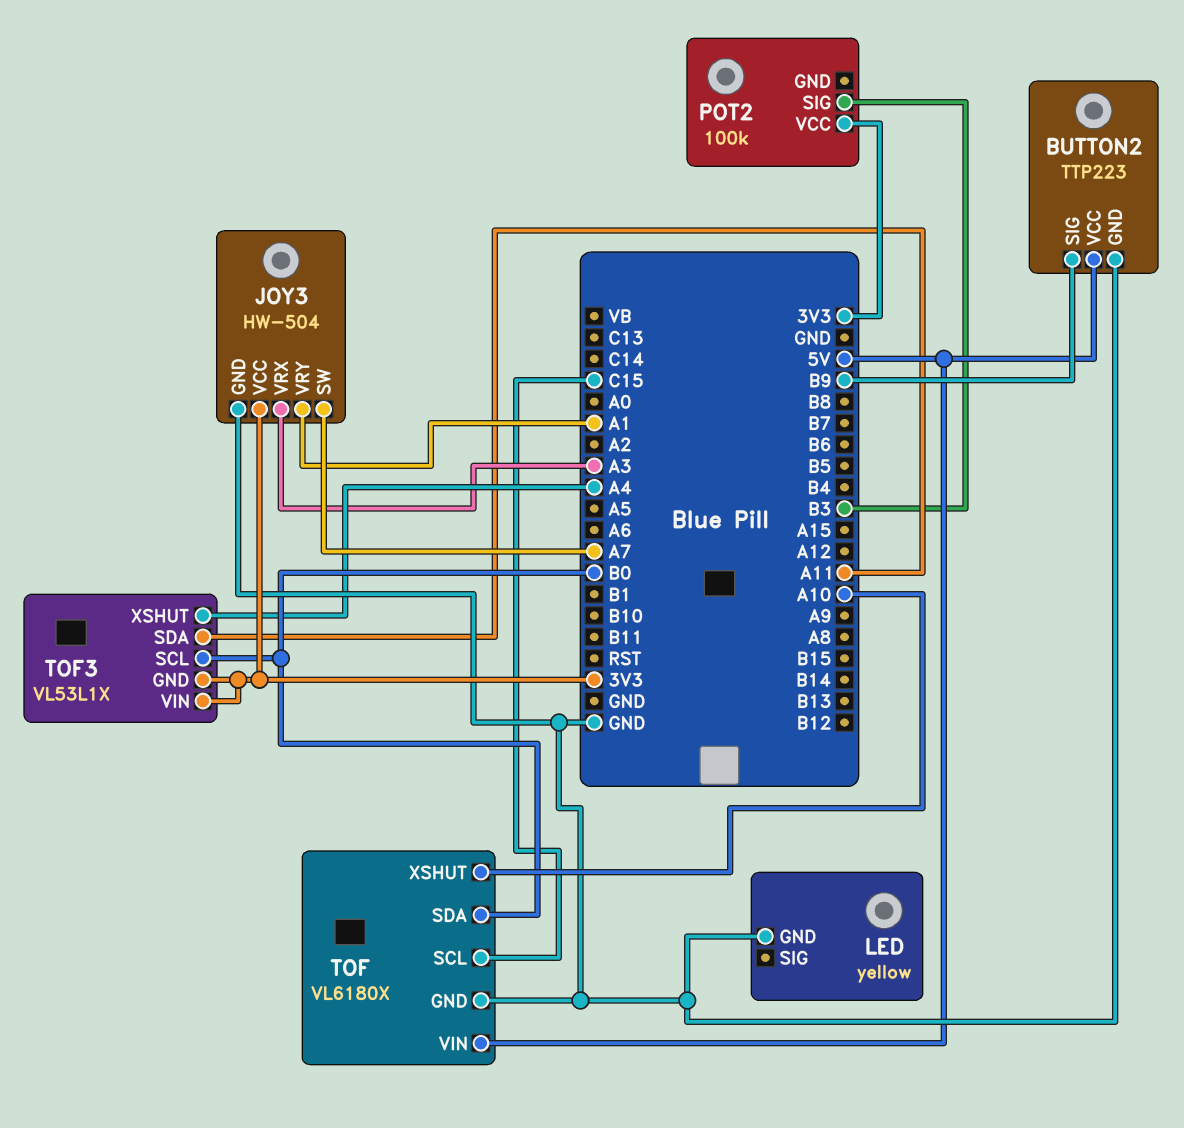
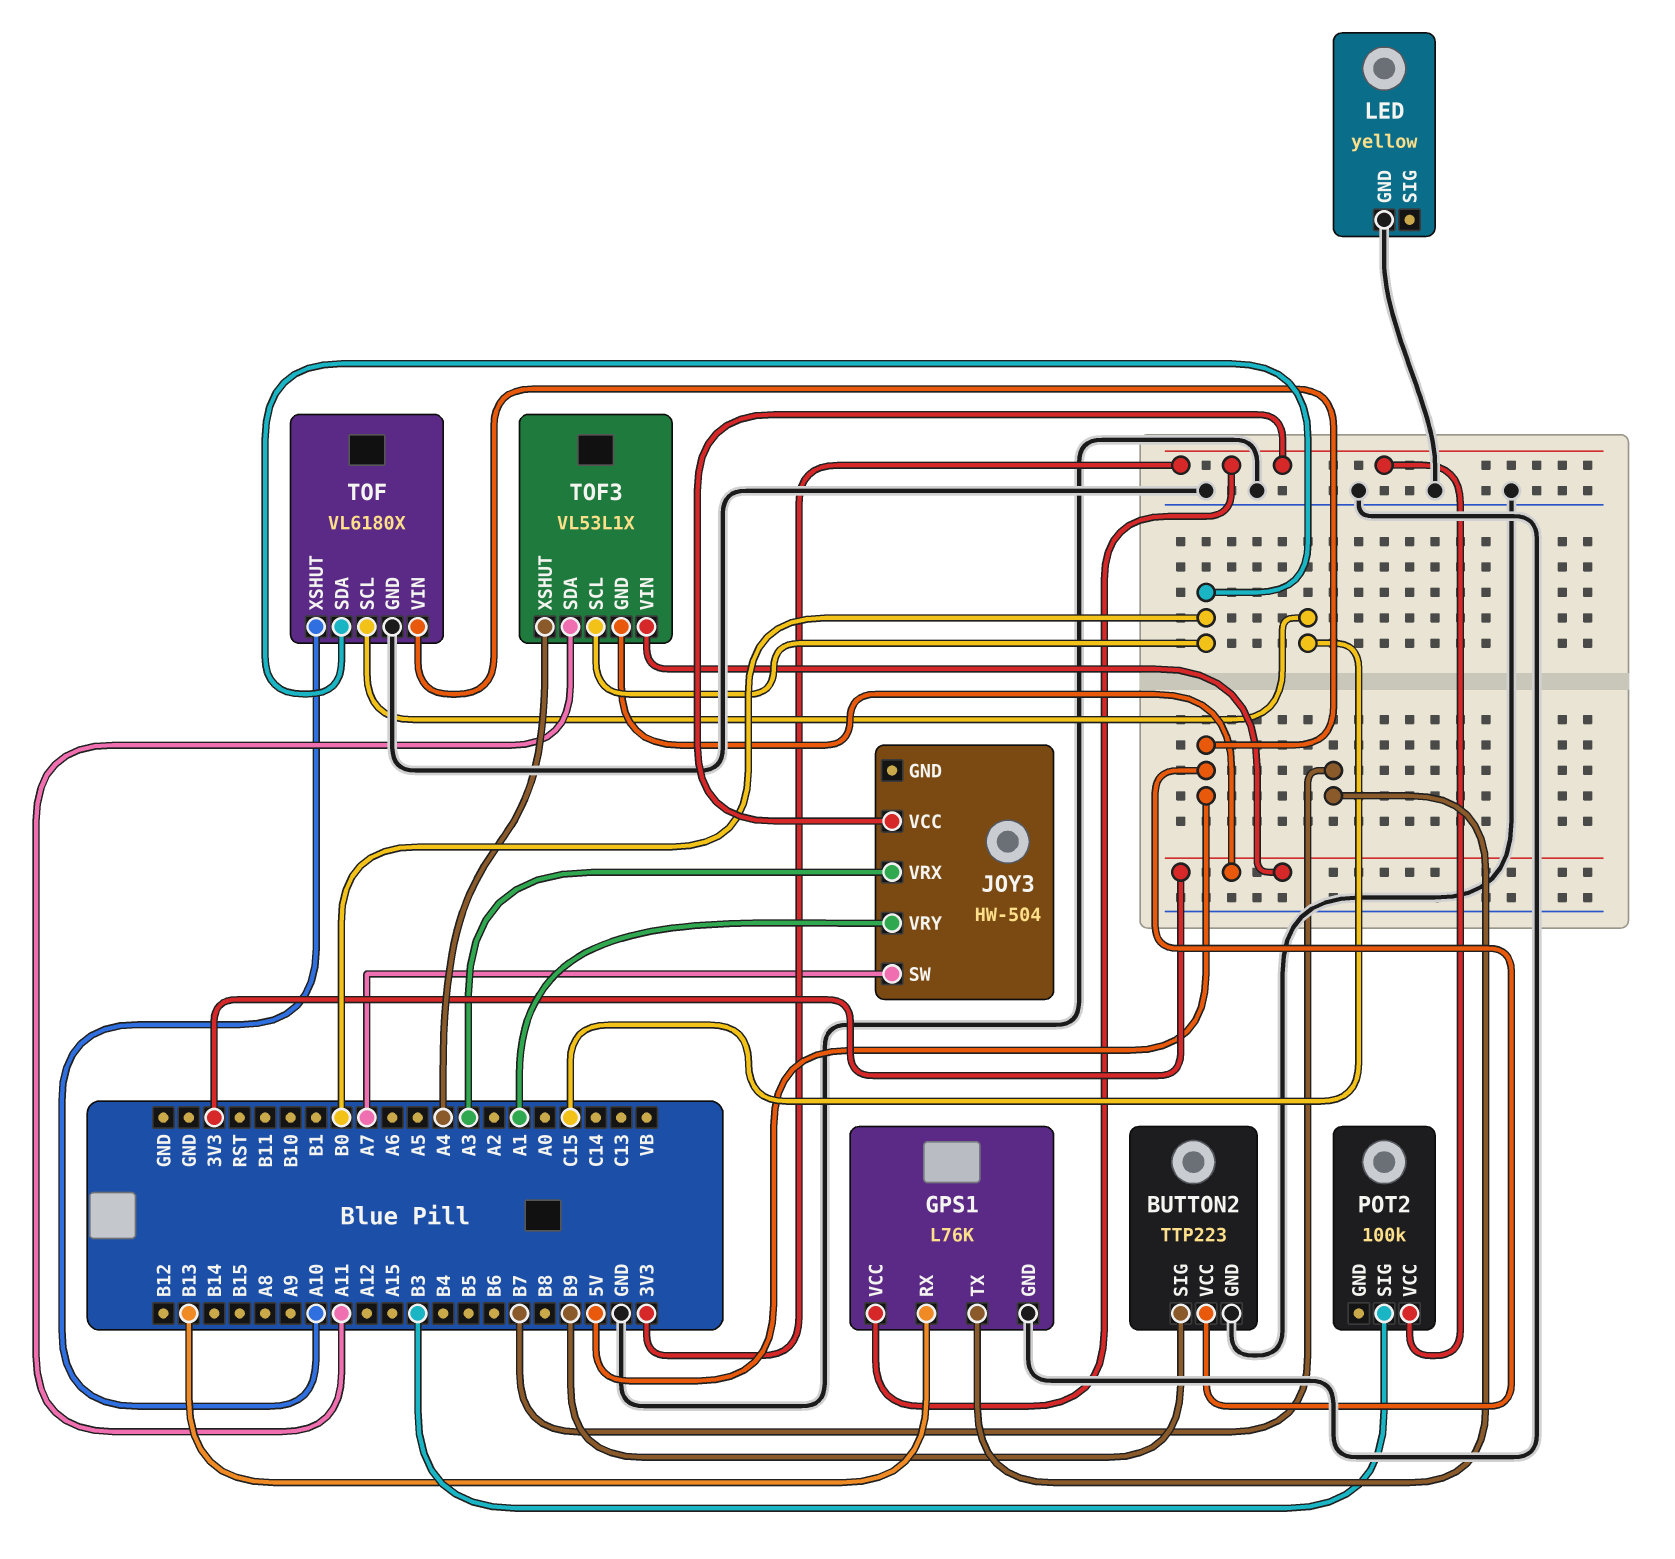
GPS1: none -> L76K
GPS1 pin GND: none -> GND
GPS1 pin RX: none -> B13
GPS1 pin TX: none -> B7
GPS1 pin VCC: none -> 3V3
JOY3 pin GND: GND -> none

